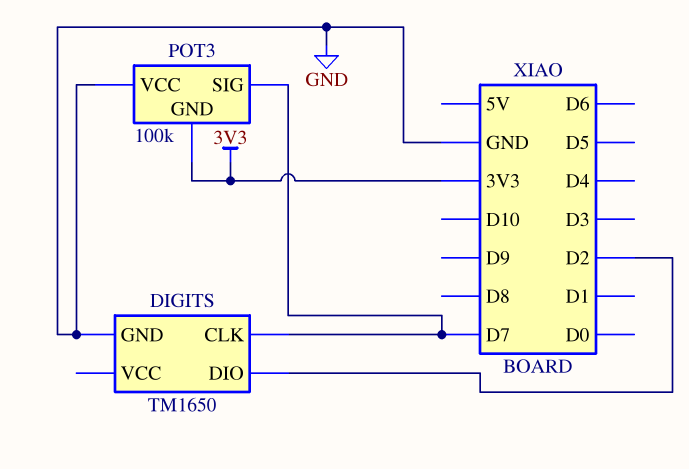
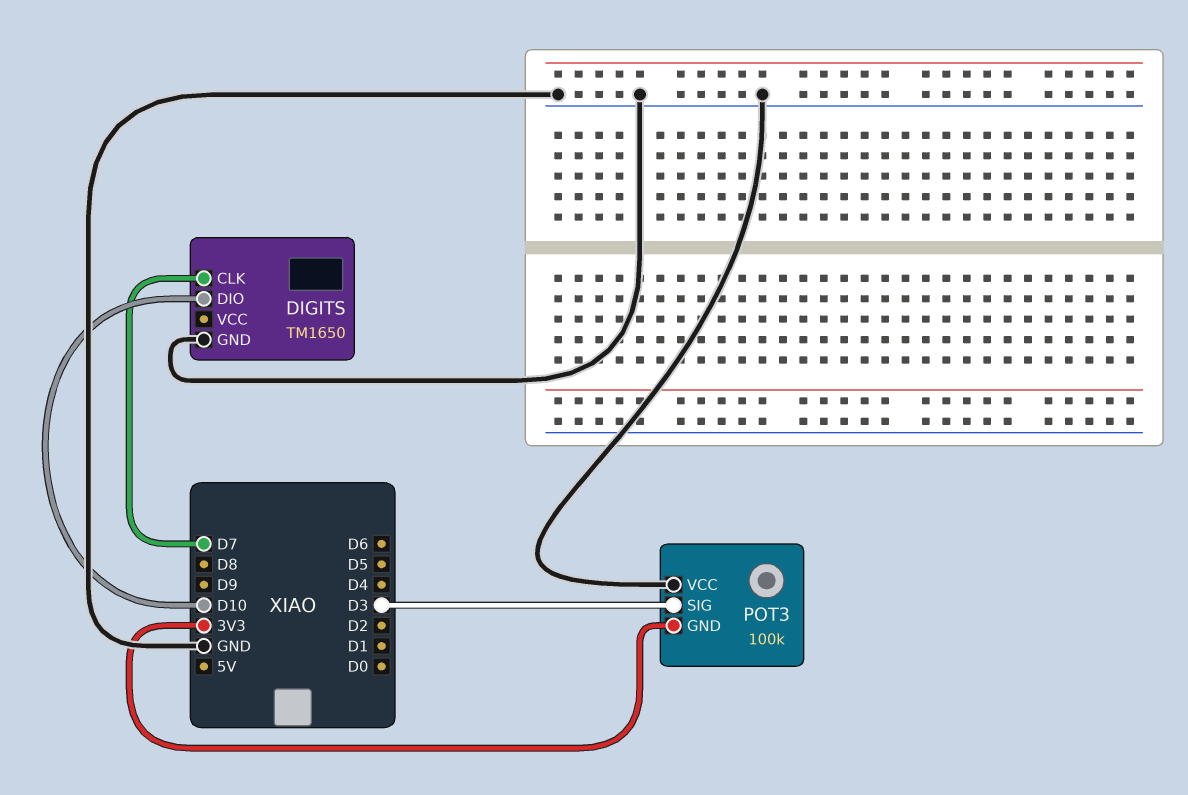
DIGITS pin DIO: D2 -> D10
POT3 pin SIG: D7 -> D3

